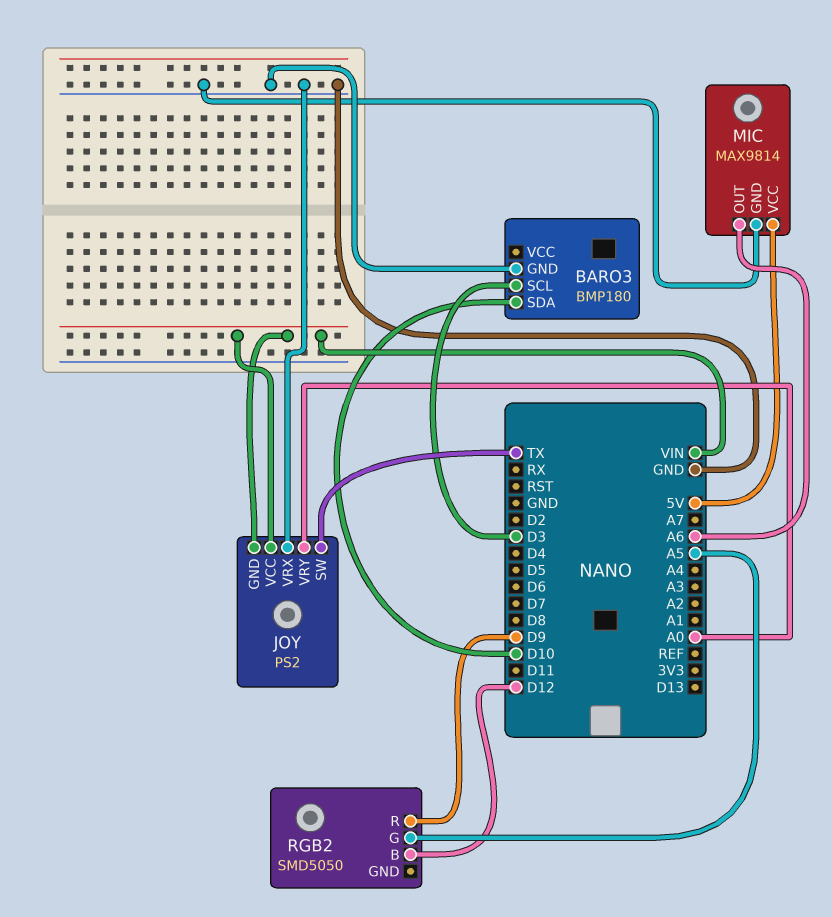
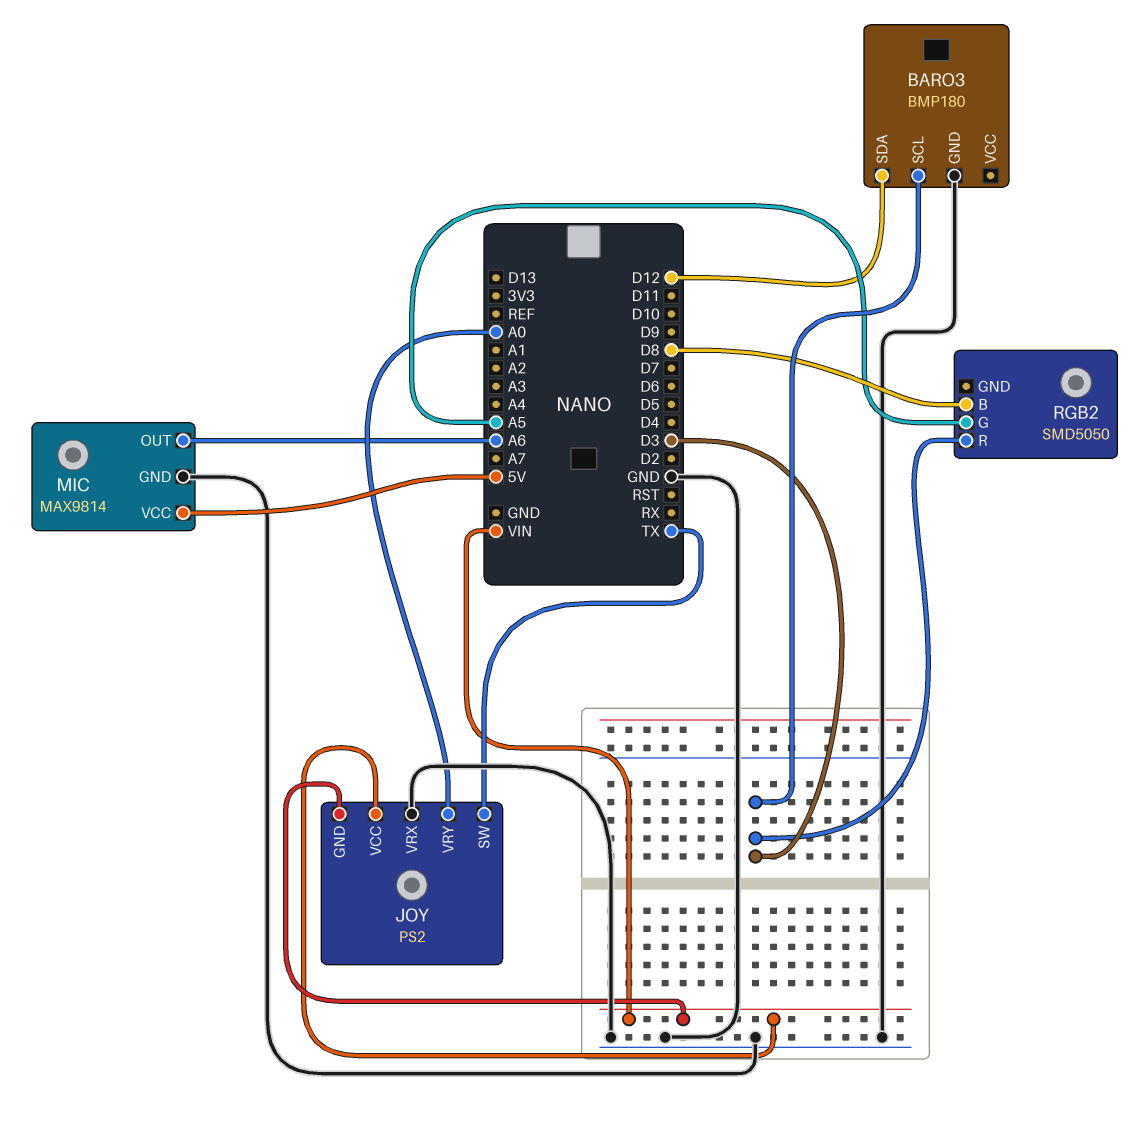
BARO3 pin SDA: D10 -> D12
RGB2 pin B: D12 -> D8
RGB2 pin R: D9 -> D3

